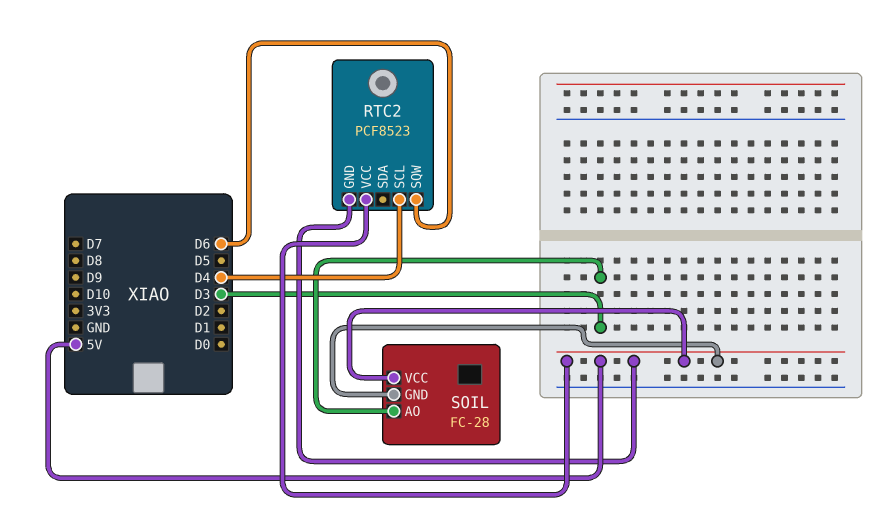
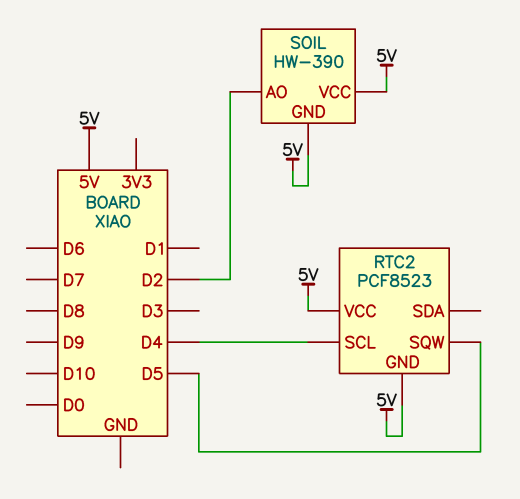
RTC2 pin SQW: D6 -> D5
SOIL: FC-28 -> HW-390
SOIL pin AO: D3 -> D2

